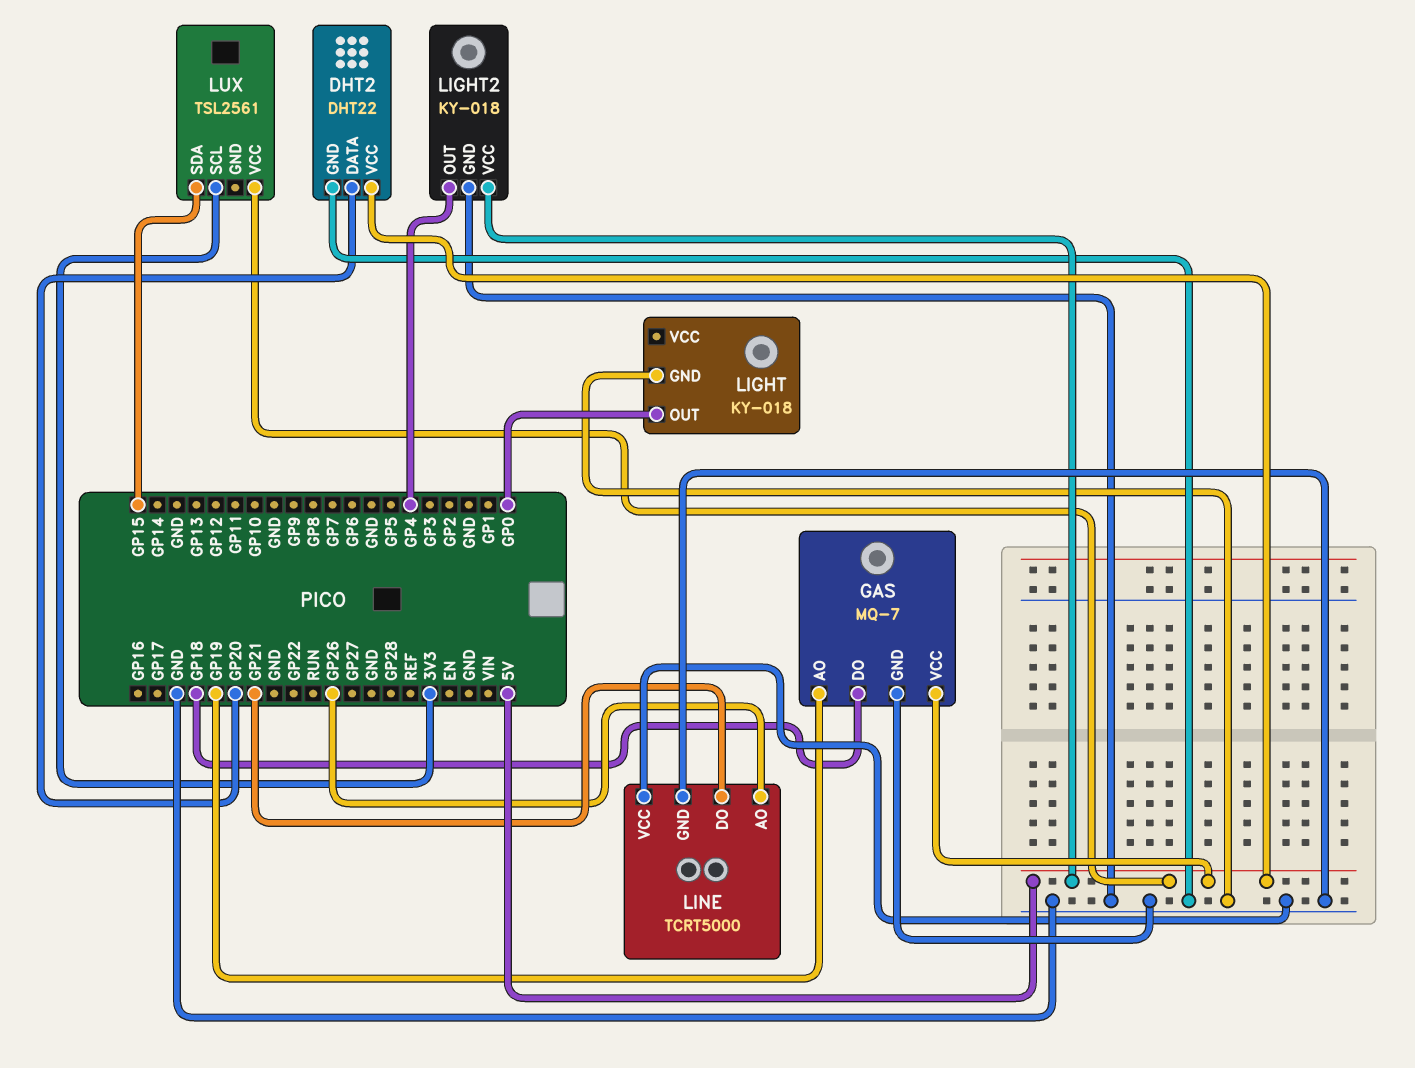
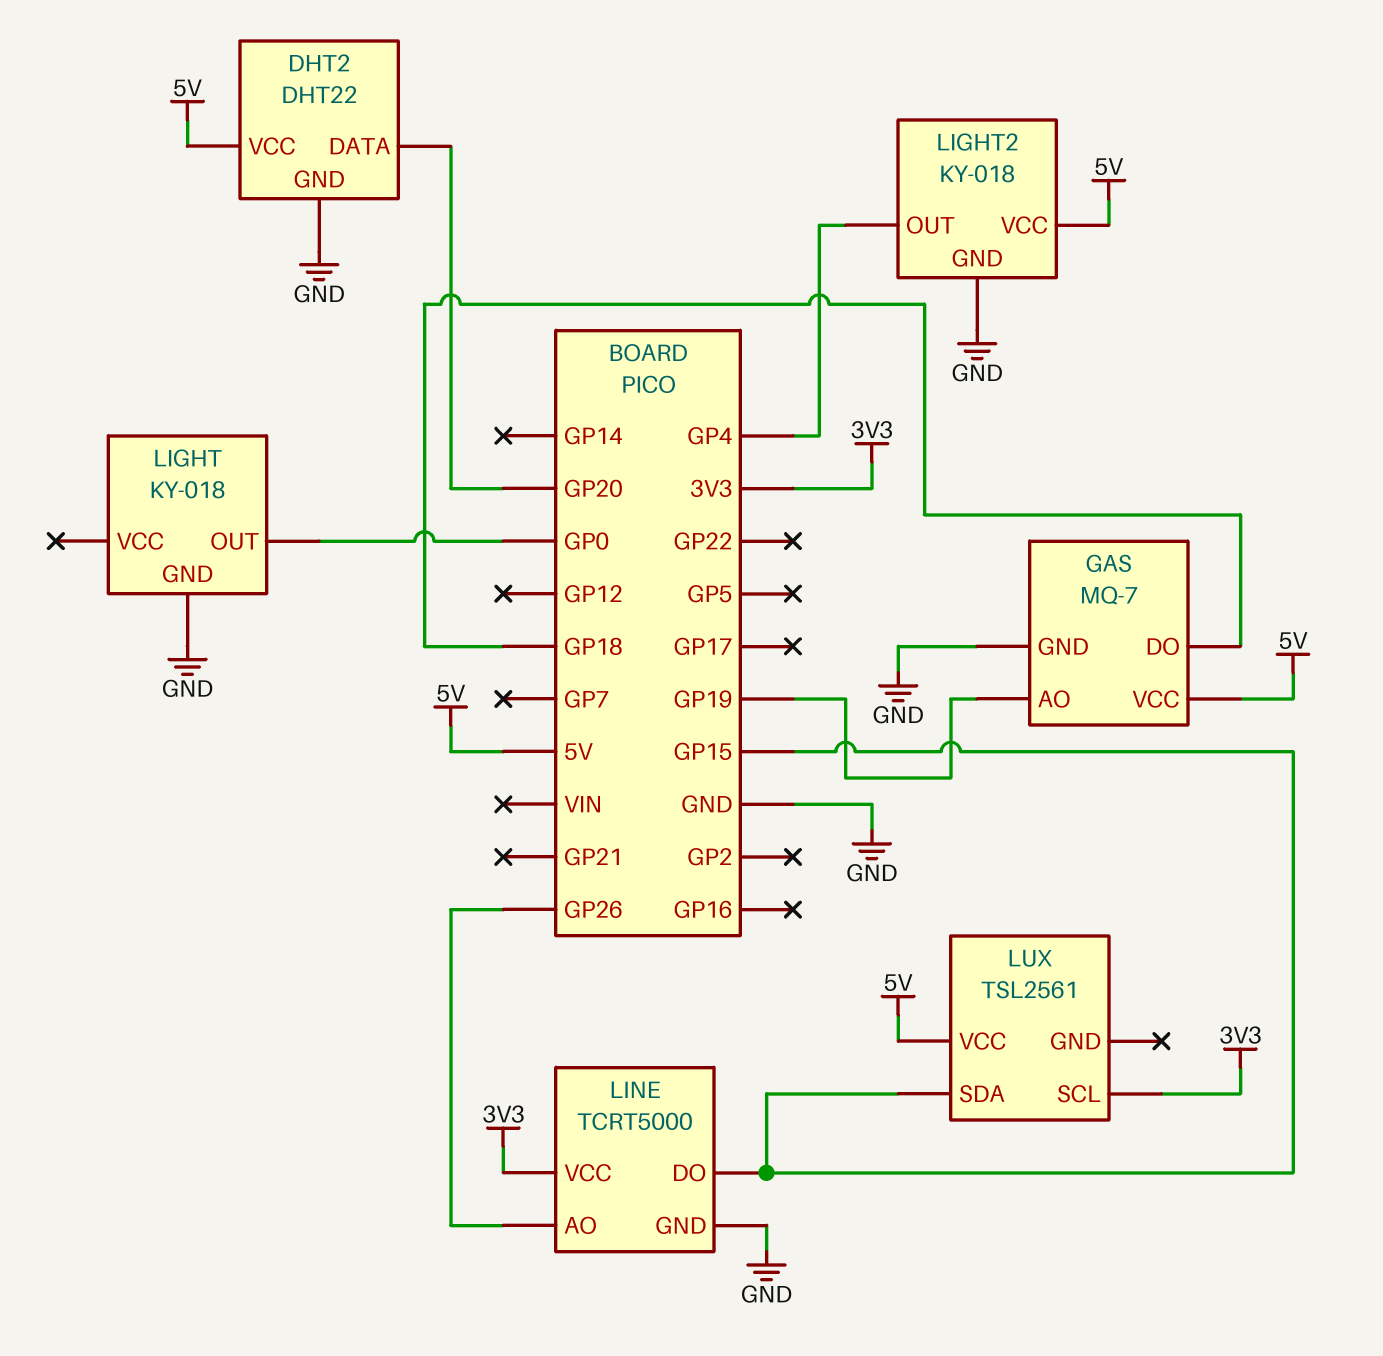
LINE pin DO: GP21 -> GP15
LINE pin VCC: GND -> 3V3

